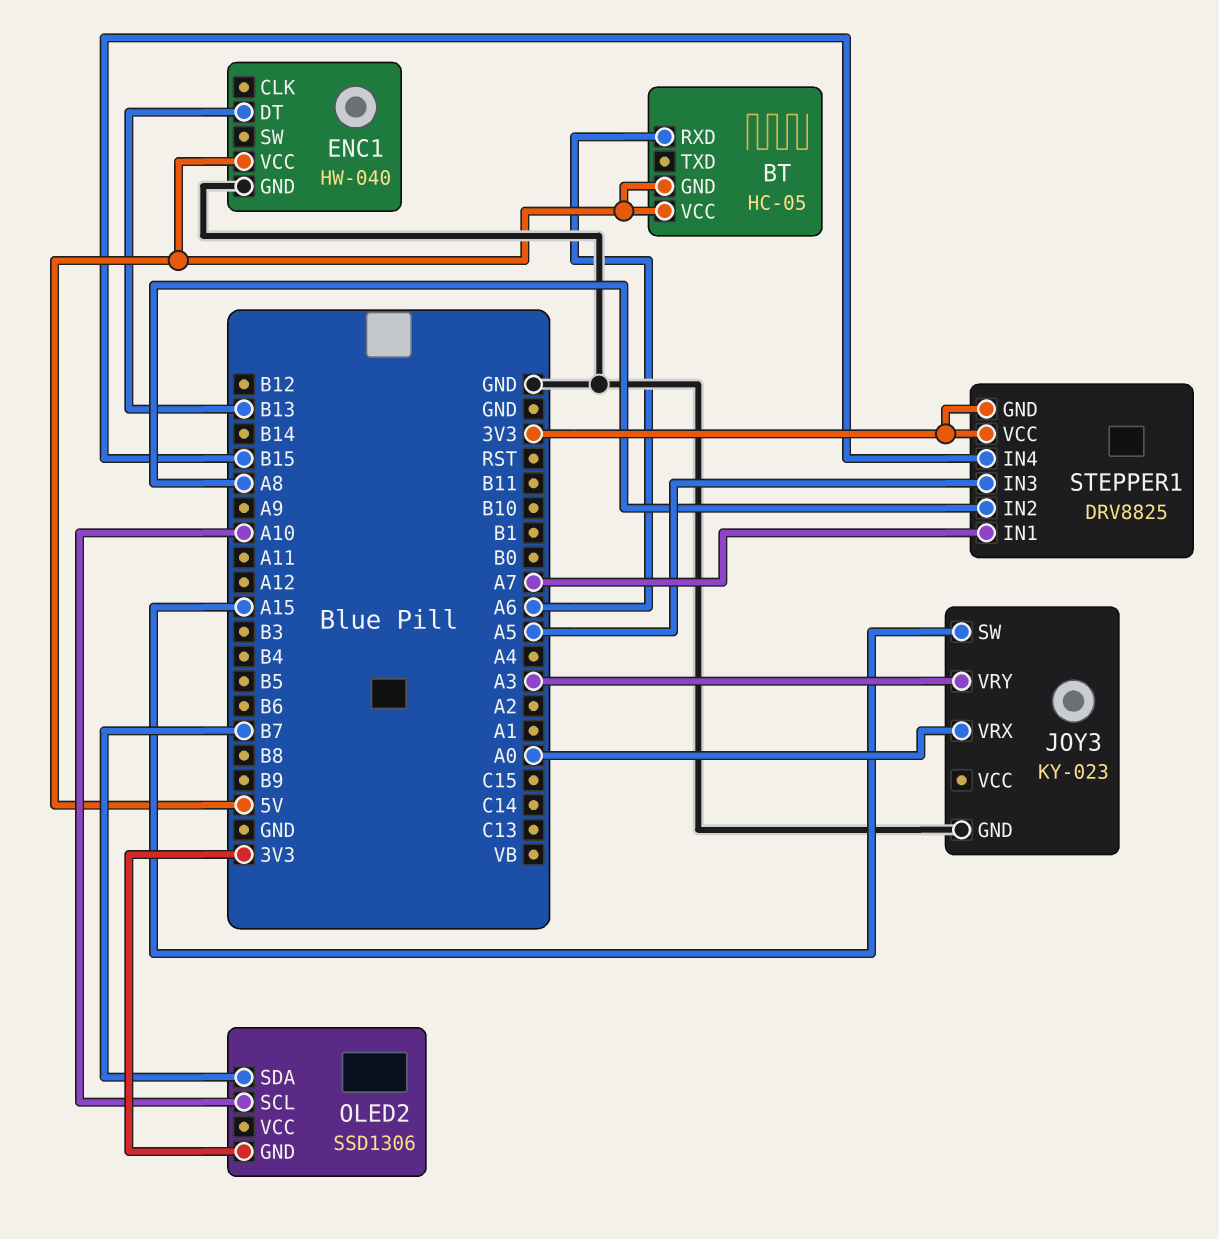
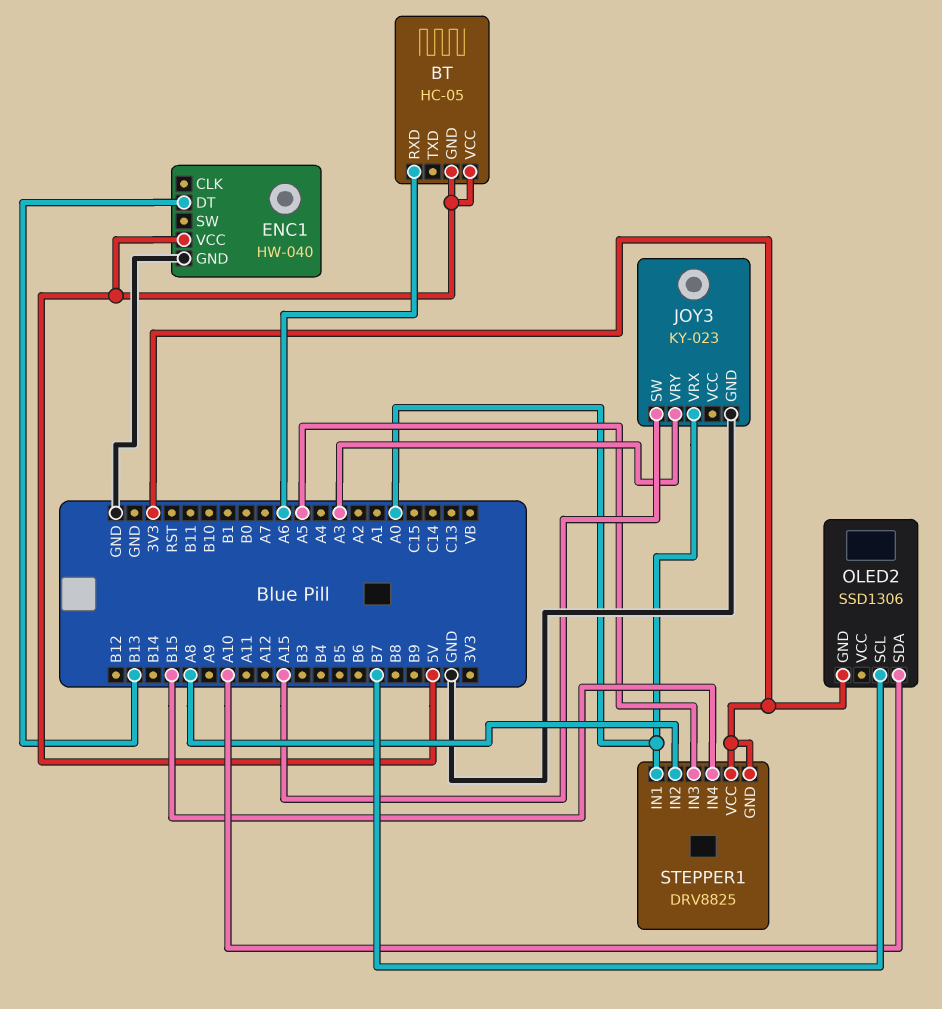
OLED2 pin SCL: A10 -> B7
OLED2 pin SDA: B7 -> A10
STEPPER1 pin IN1: A7 -> A0

